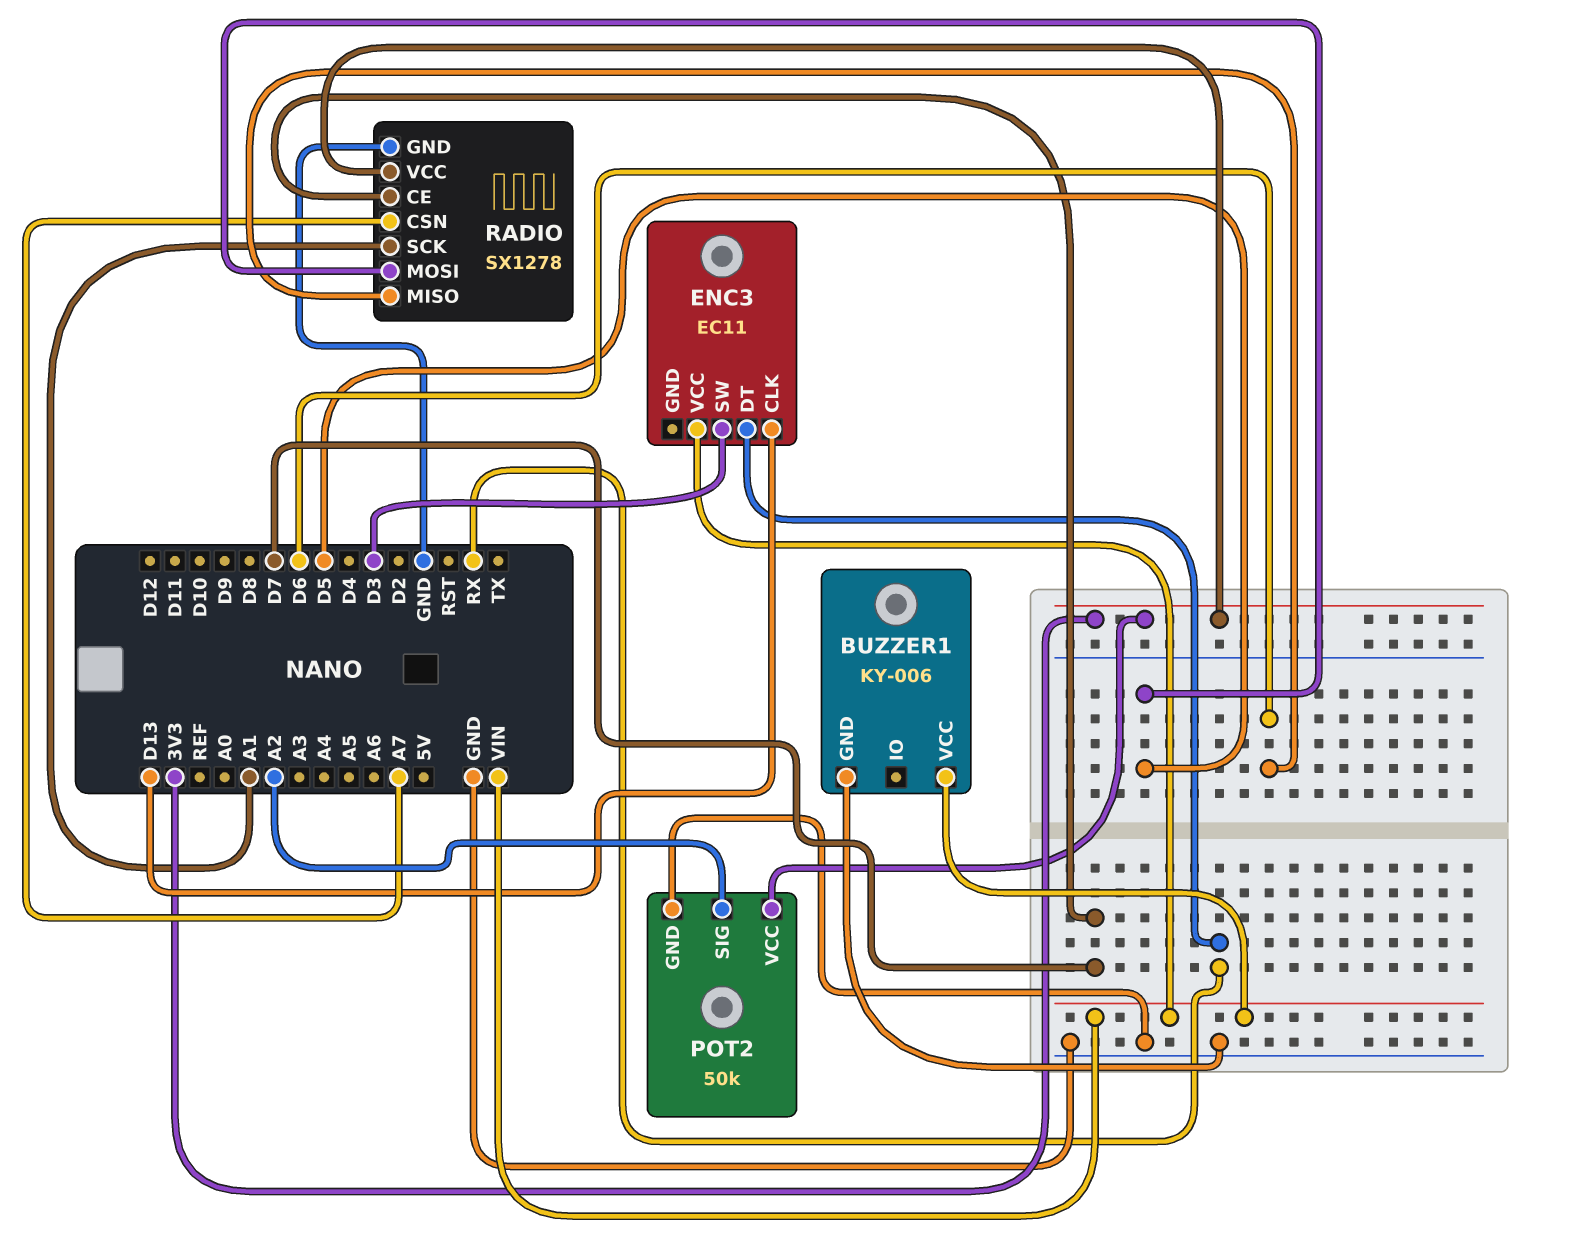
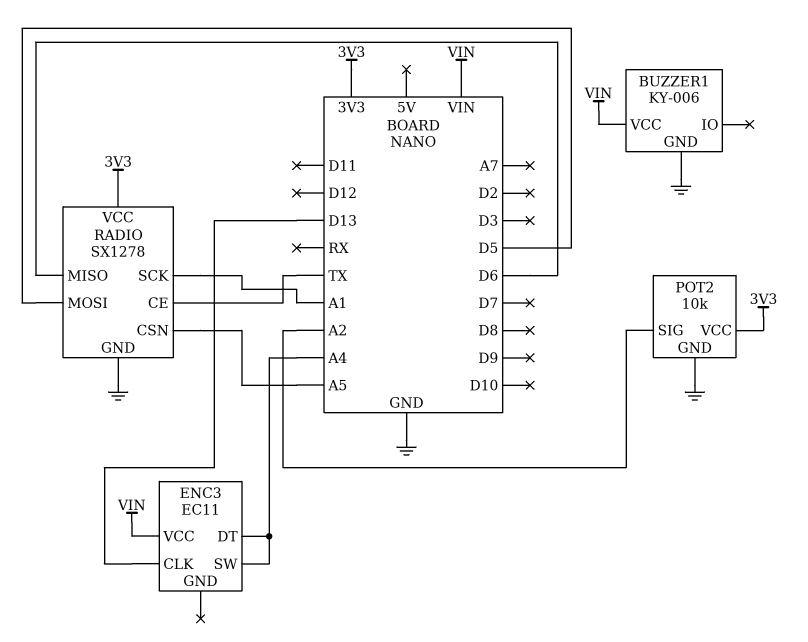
ENC3 pin DT: RX -> A4
ENC3 pin SW: D3 -> A4
POT2: 50k -> 10k
RADIO pin CE: D7 -> TX
RADIO pin CSN: A7 -> A5

